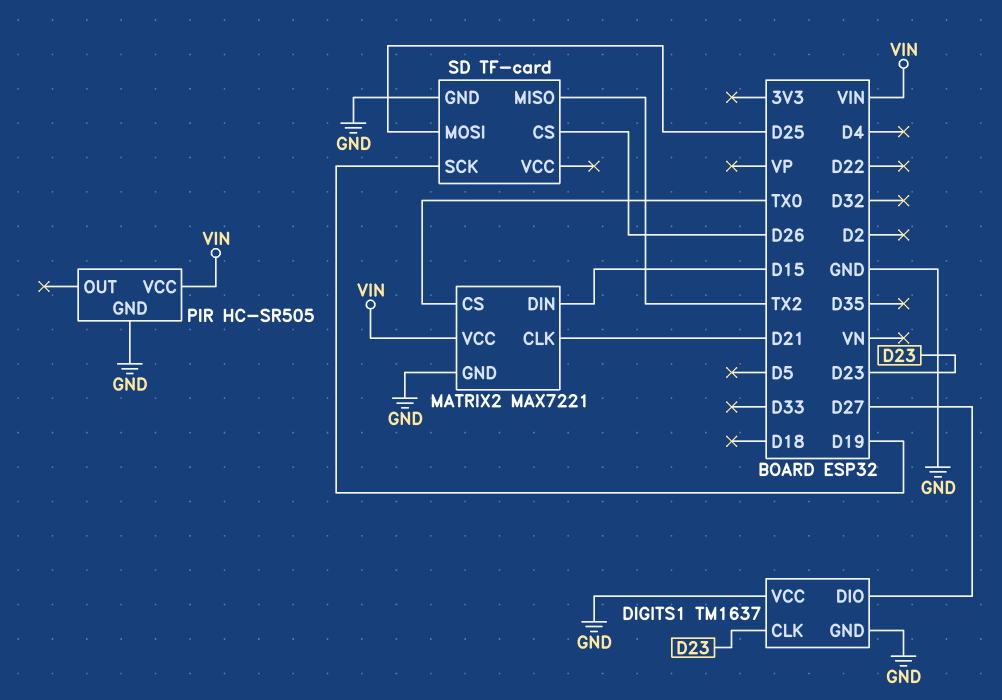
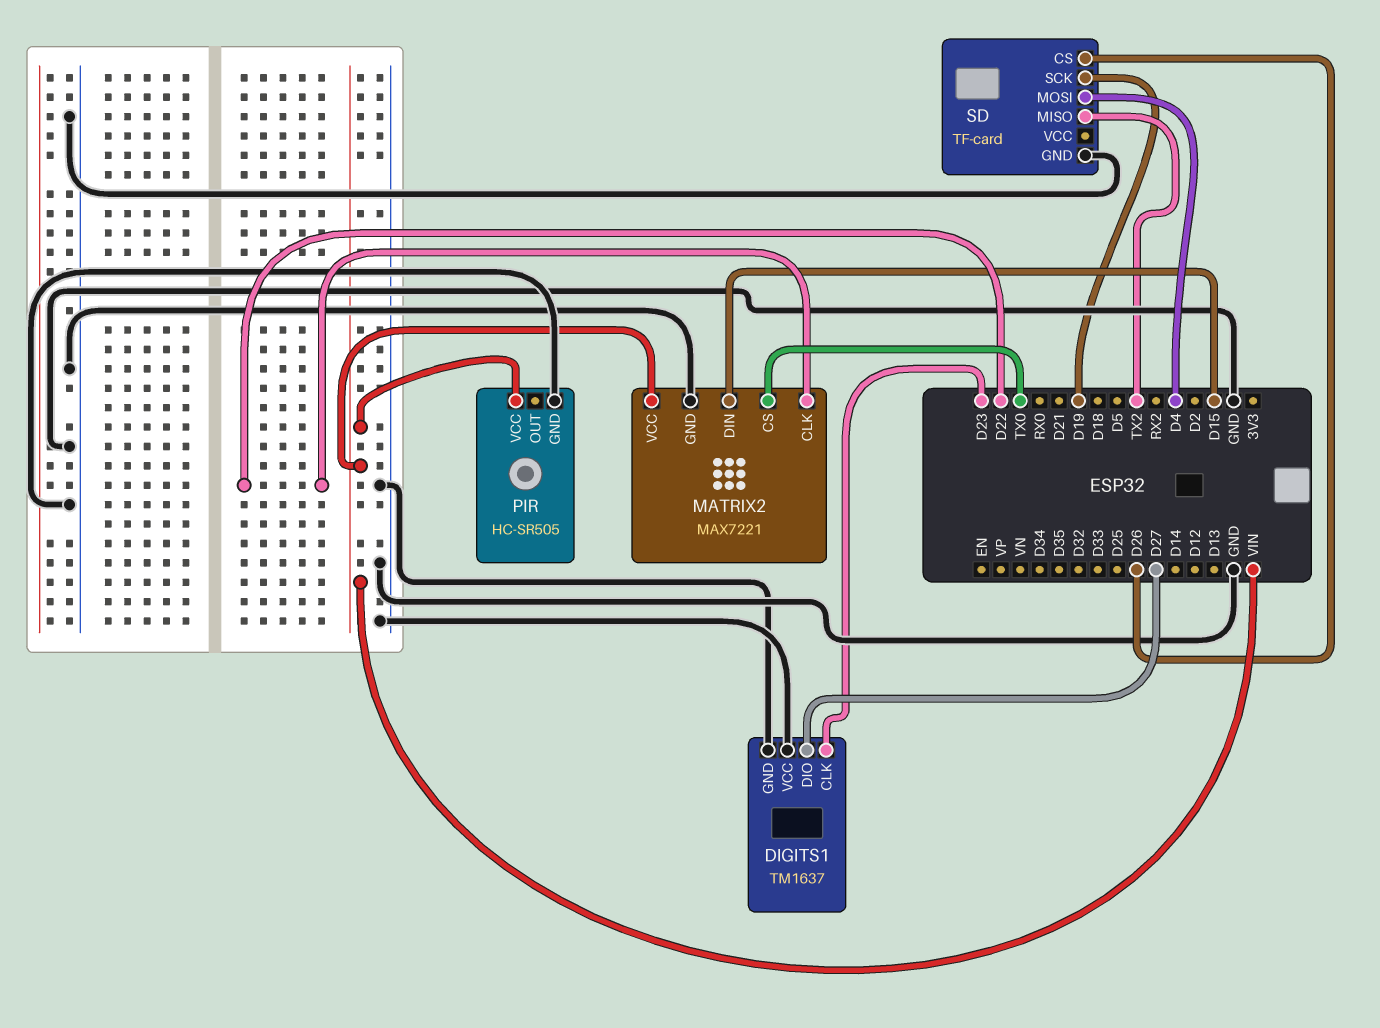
MATRIX2 pin CLK: D21 -> D22
SD pin MOSI: D25 -> D4

